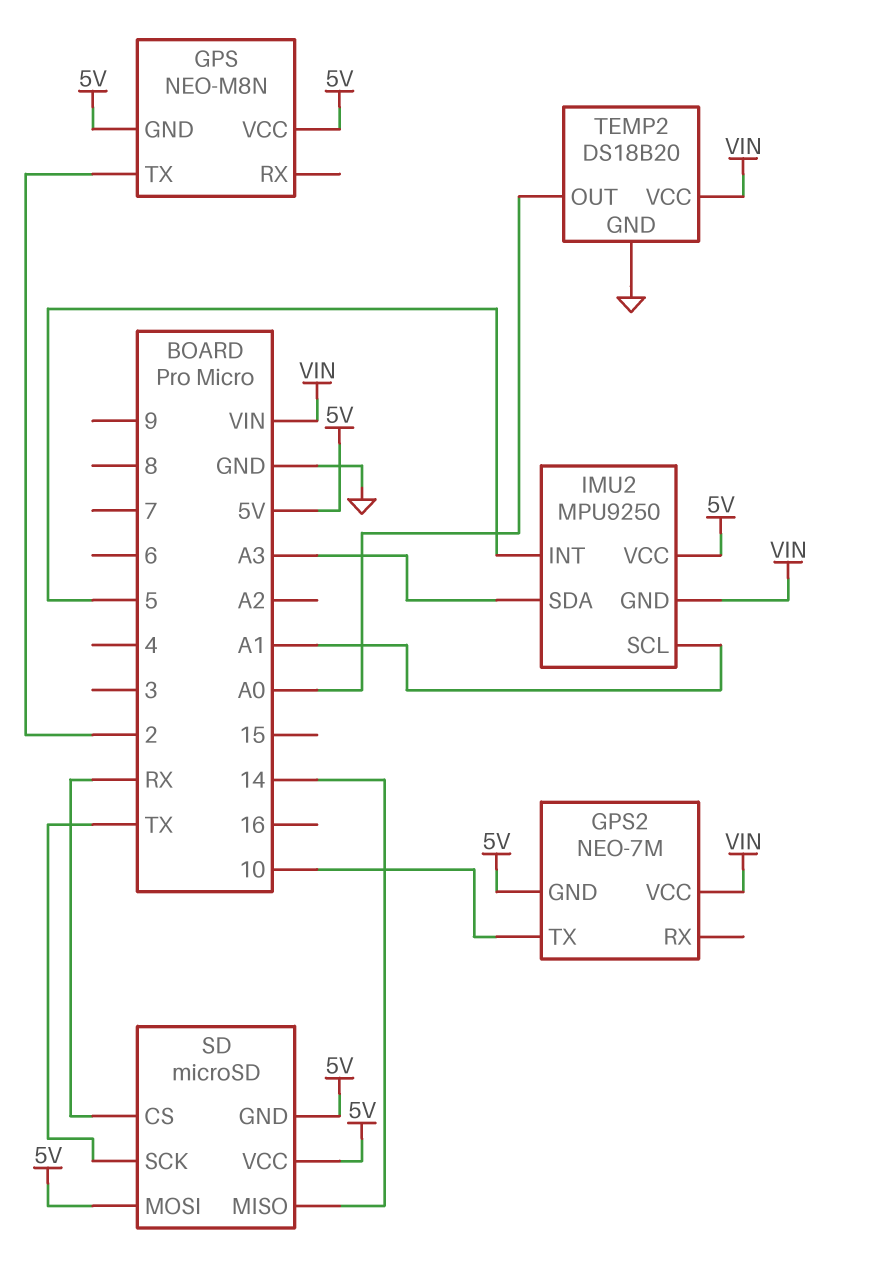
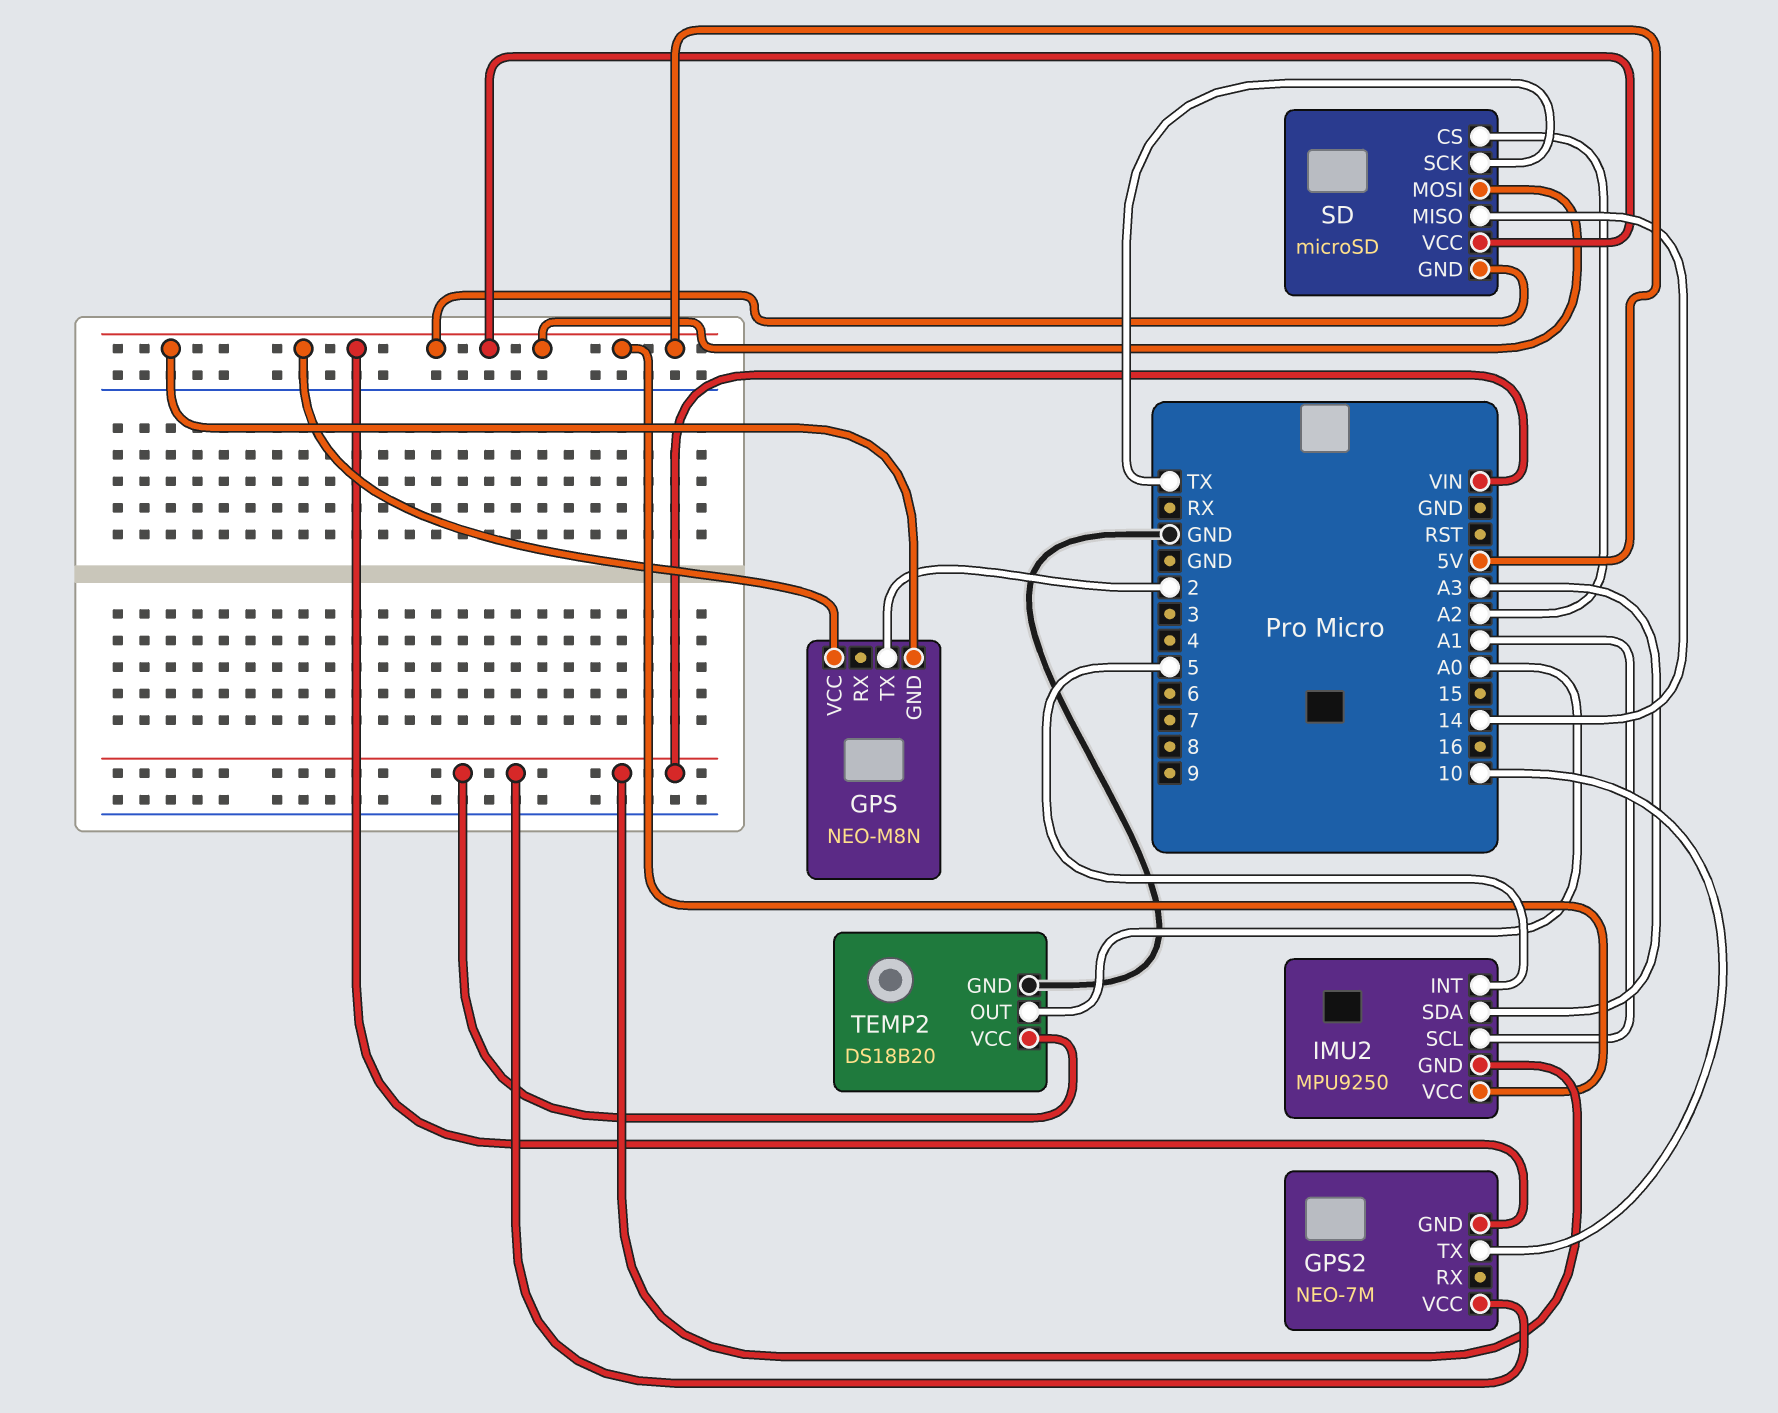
SD pin CS: RX -> A2

